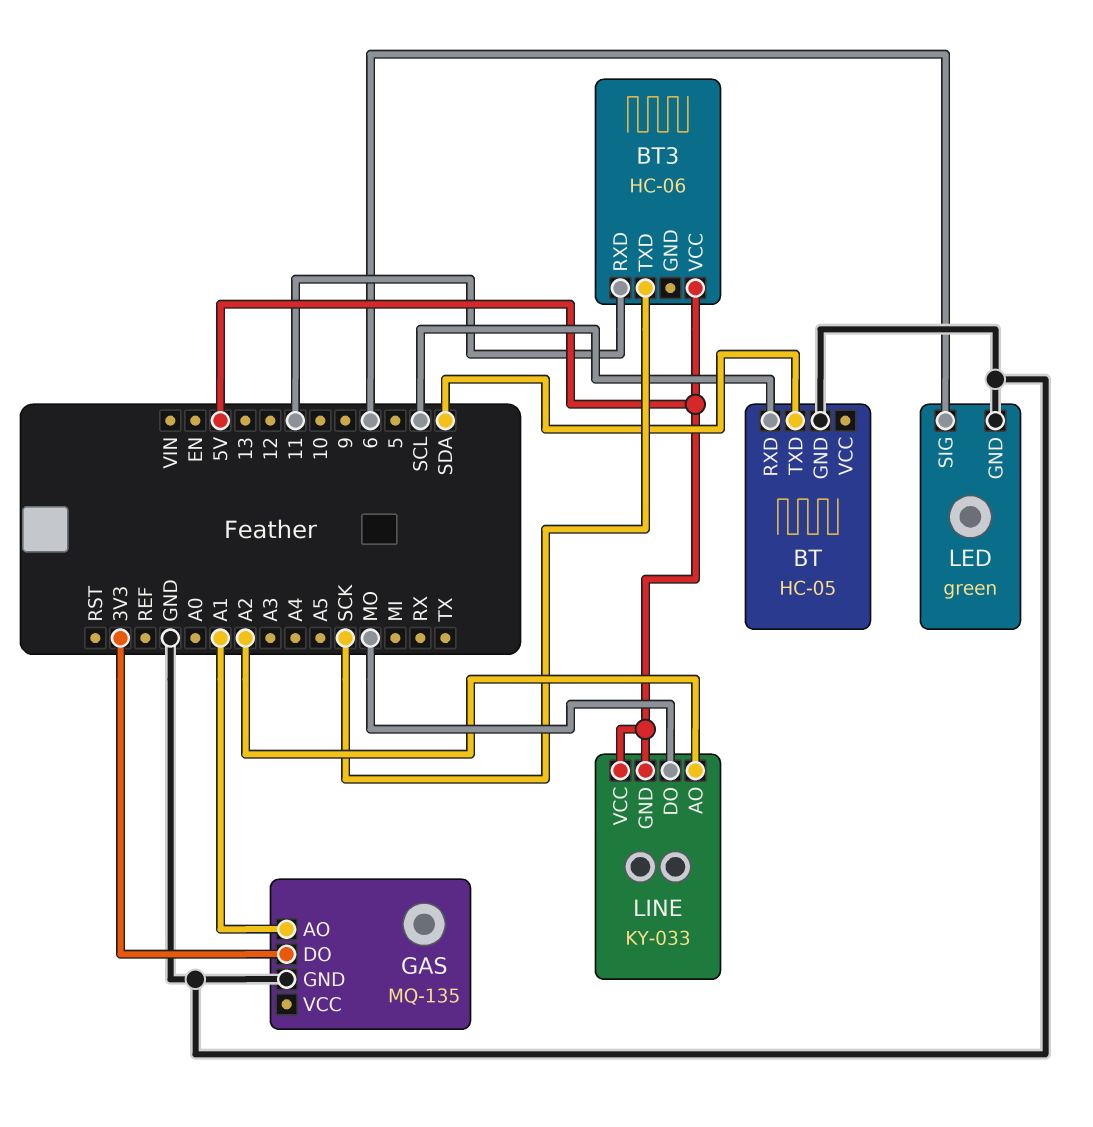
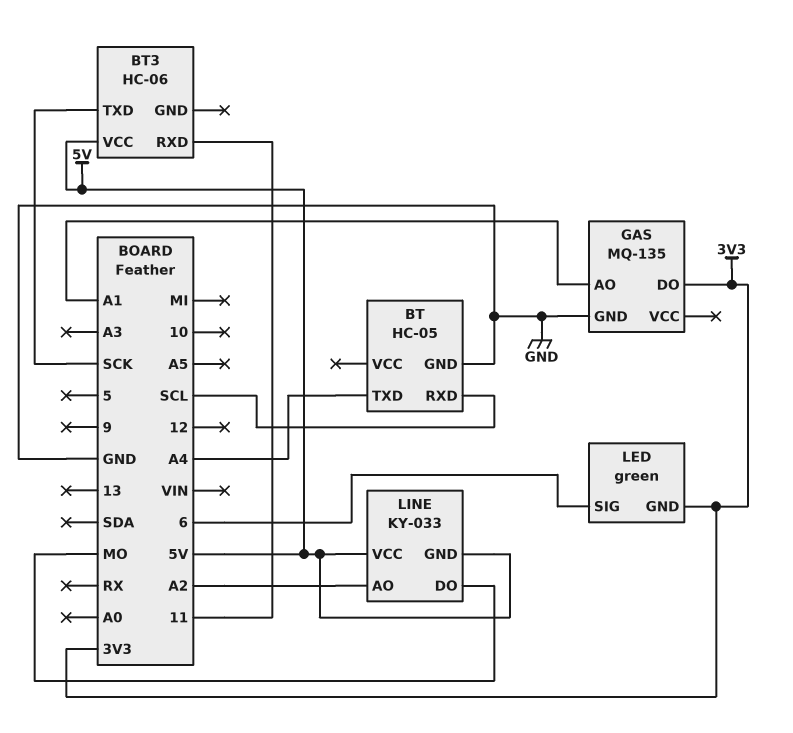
BT pin TXD: SDA -> A4
LED pin GND: GND -> 3V3

